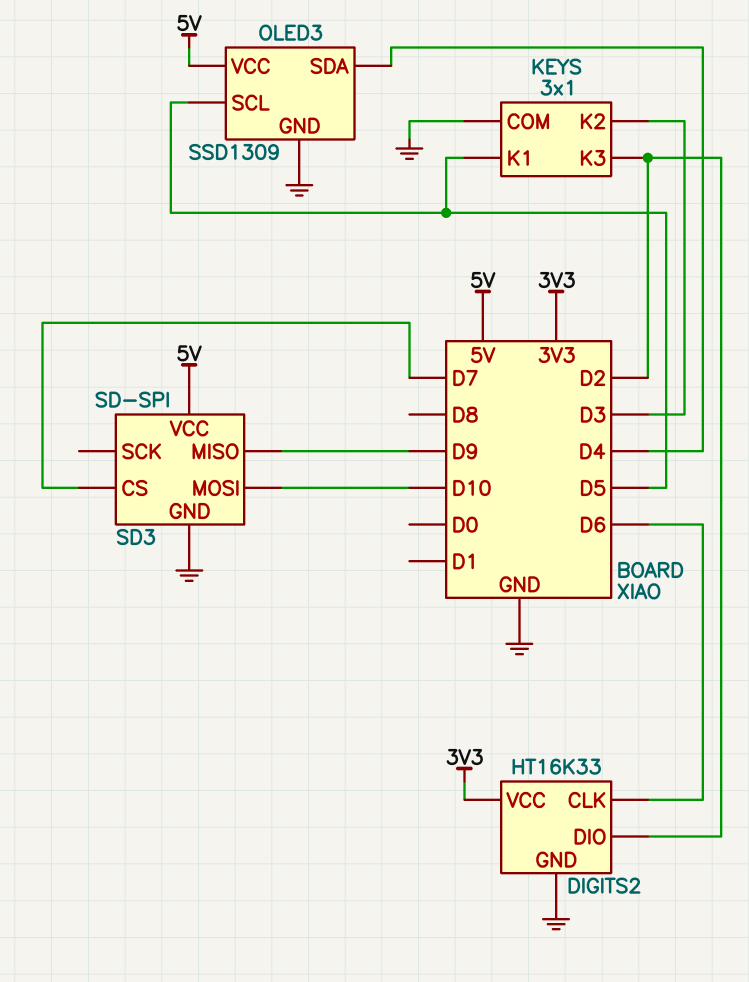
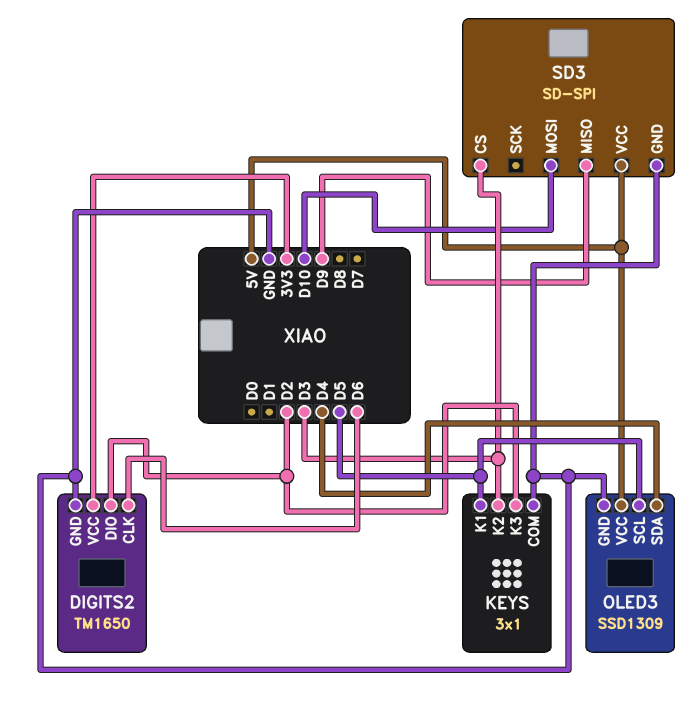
DIGITS2: HT16K33 -> TM1650
SD3 pin CS: D7 -> D3

